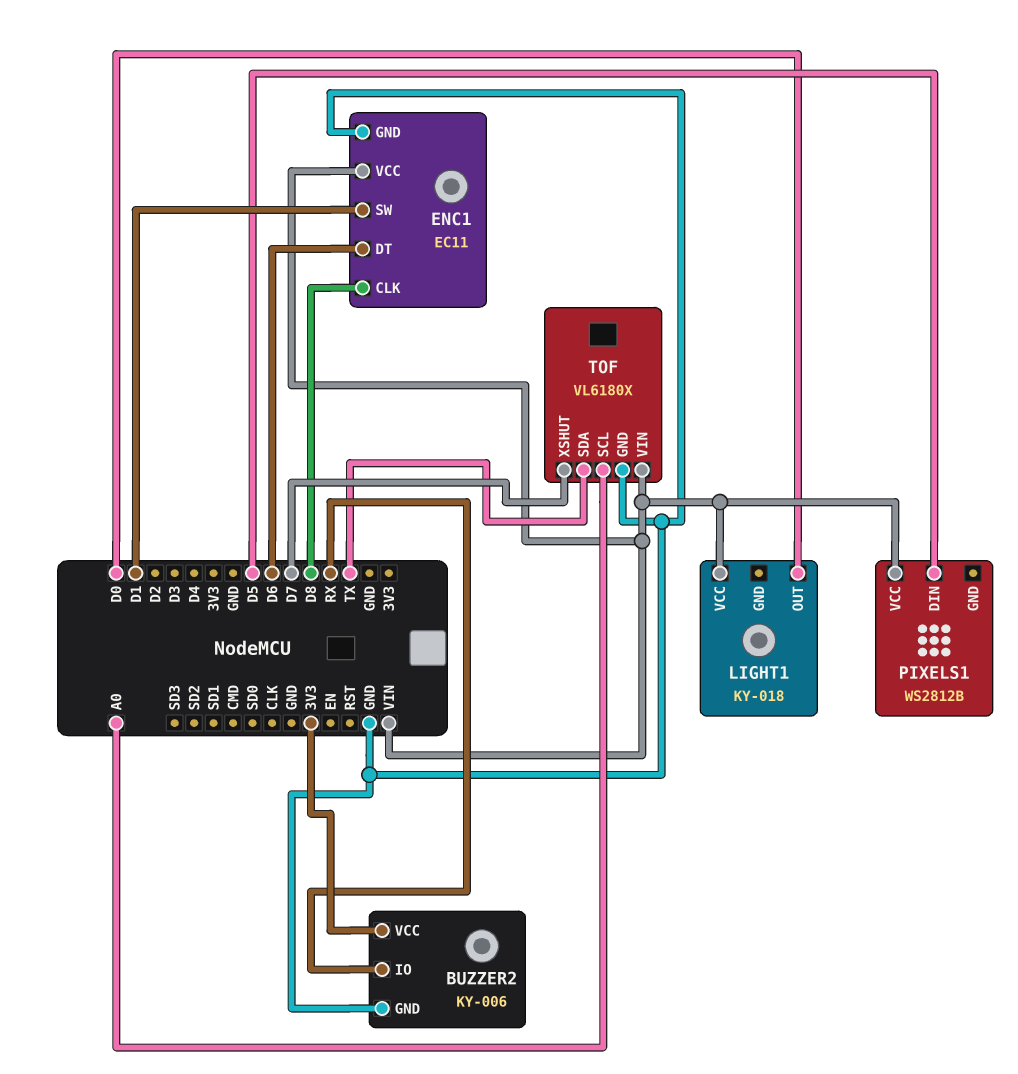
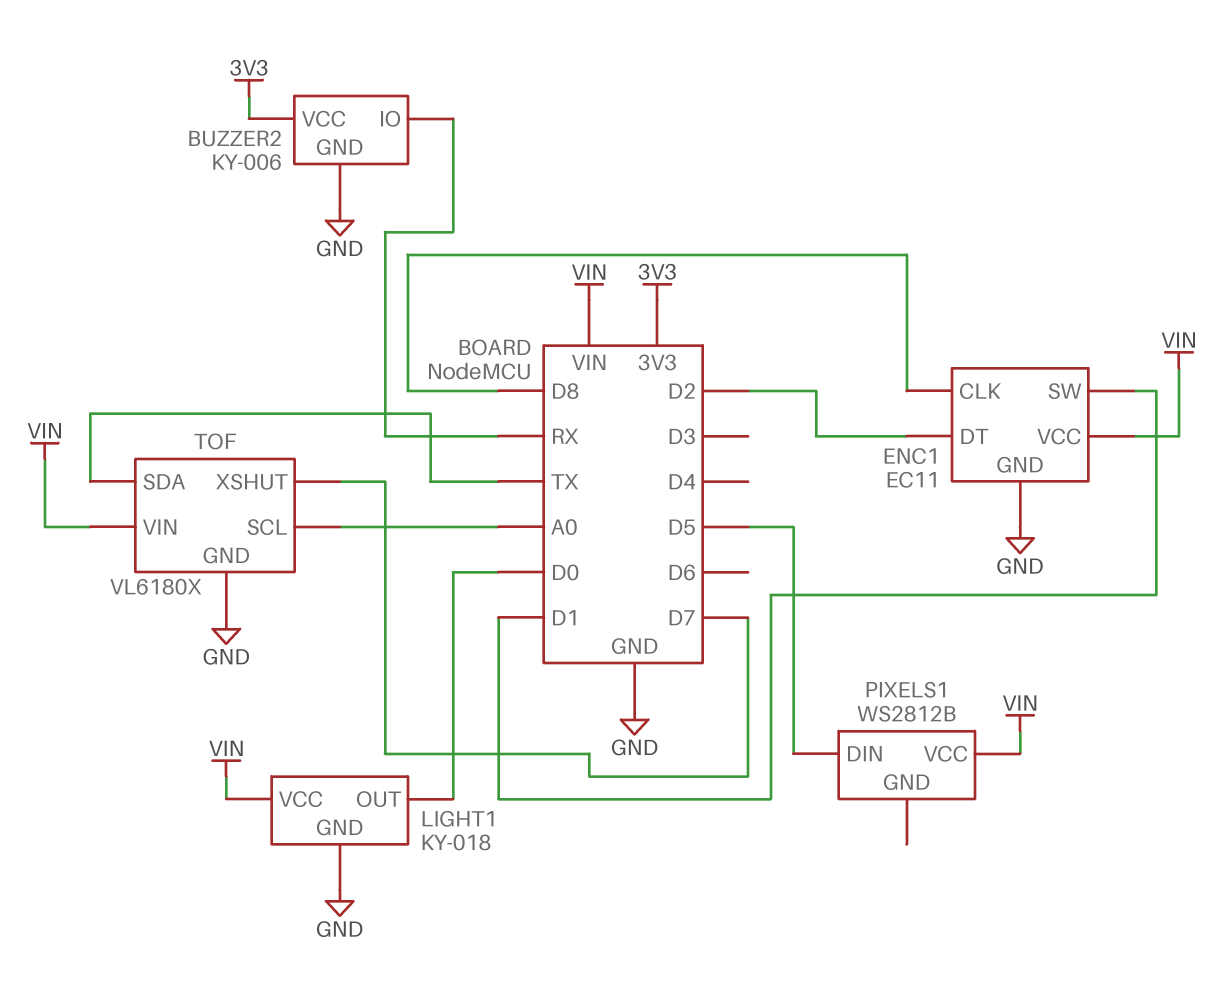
ENC1 pin DT: D6 -> D2
LIGHT1 pin GND: none -> GND

